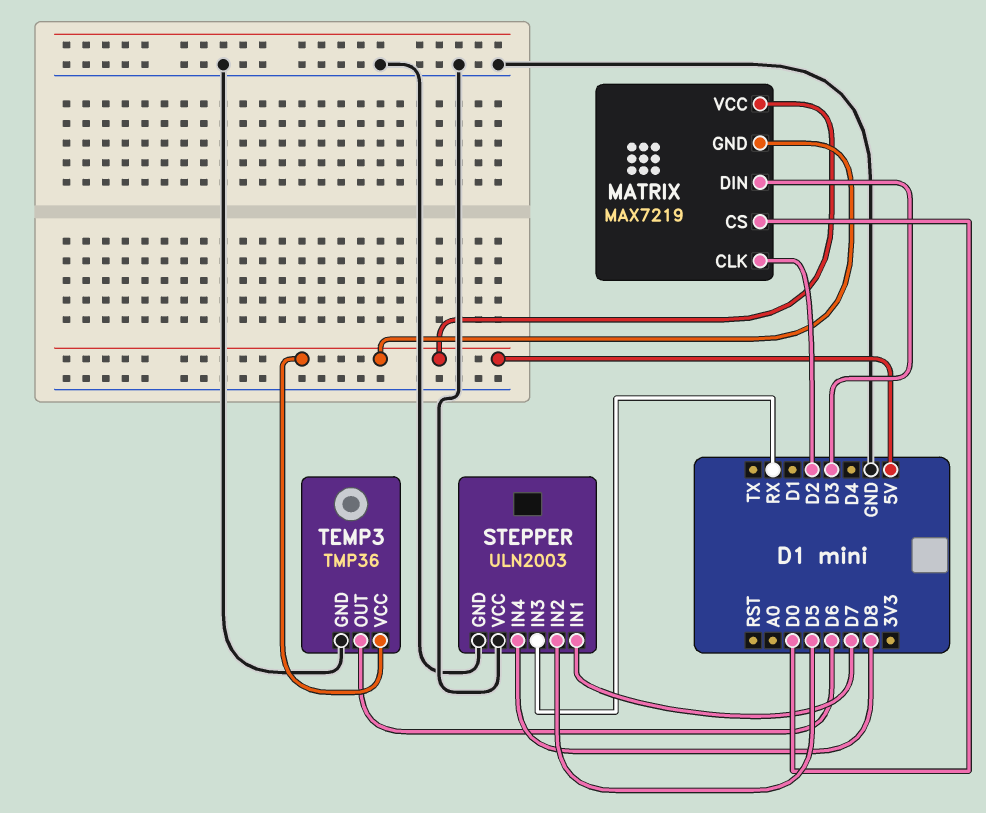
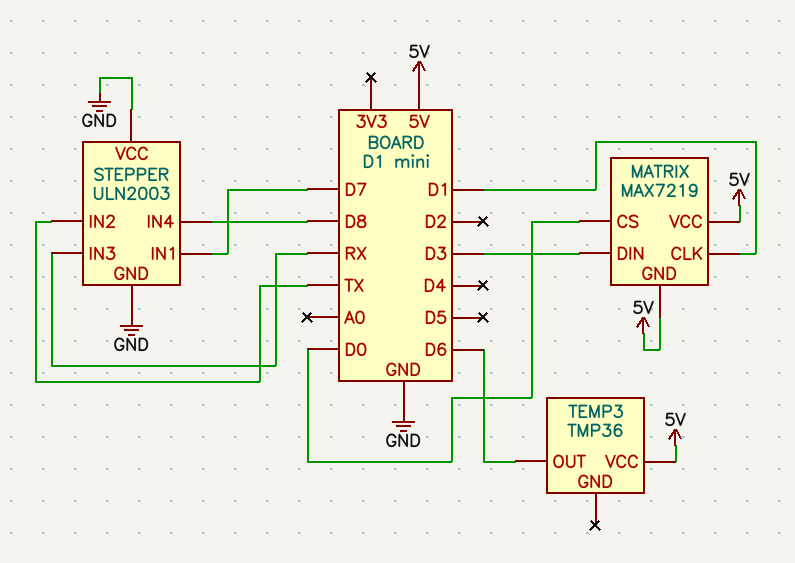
MATRIX pin CLK: D2 -> D1
STEPPER pin IN2: D5 -> TX
TEMP3 pin GND: GND -> none

